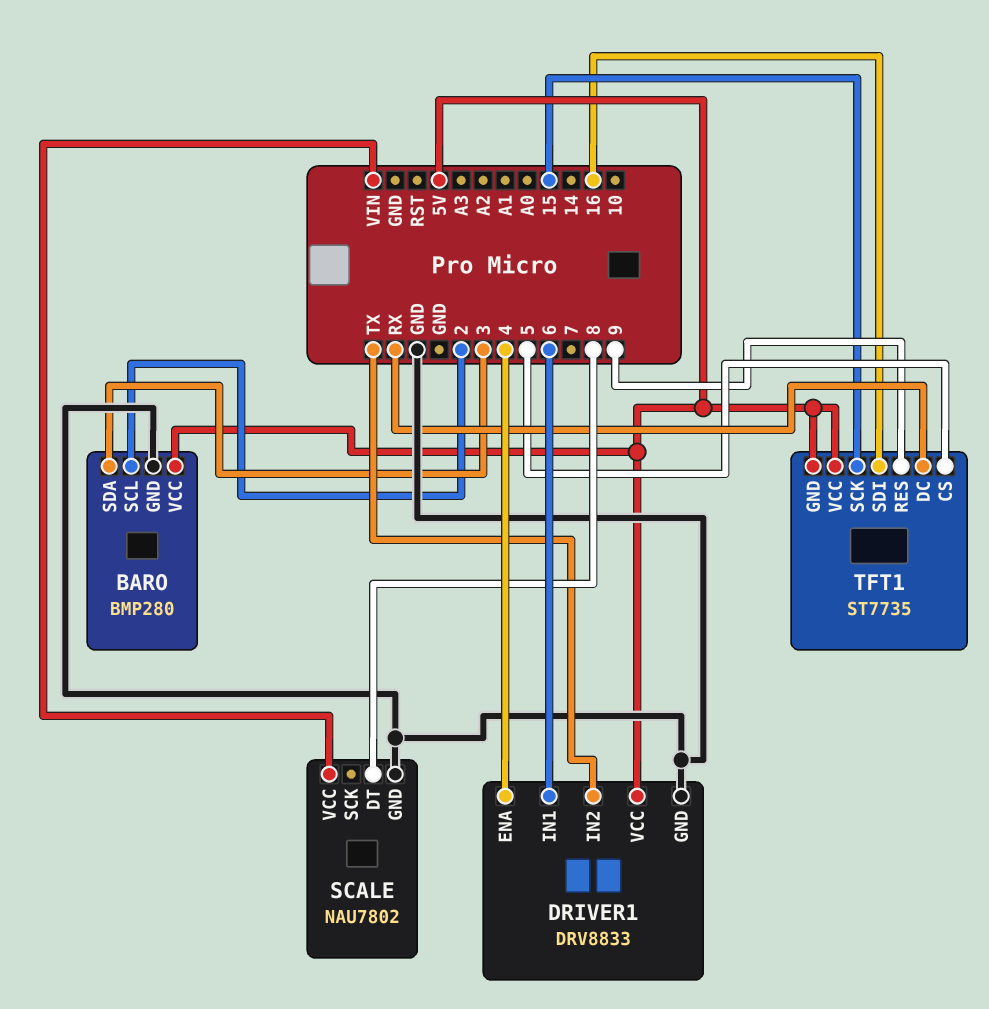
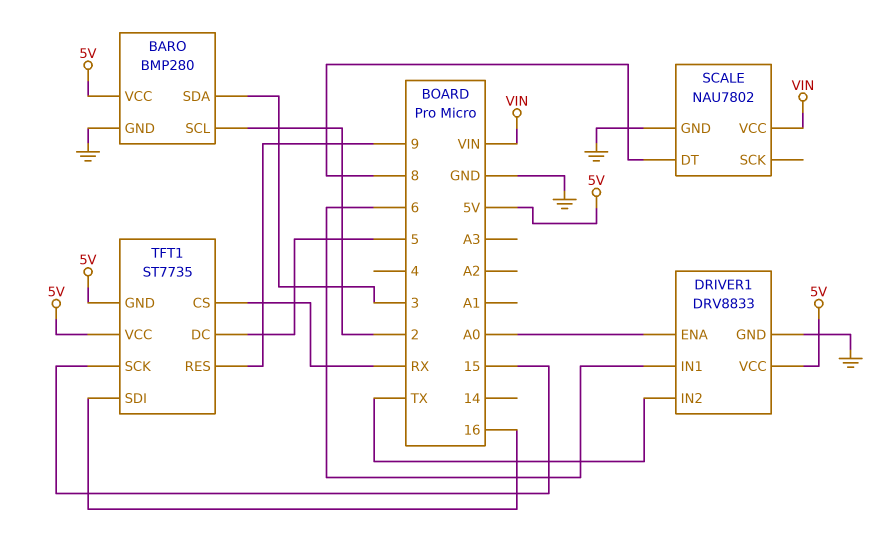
DRIVER1 pin ENA: 4 -> A0
TFT1 pin CS: 5 -> RX
TFT1 pin DC: RX -> 5

